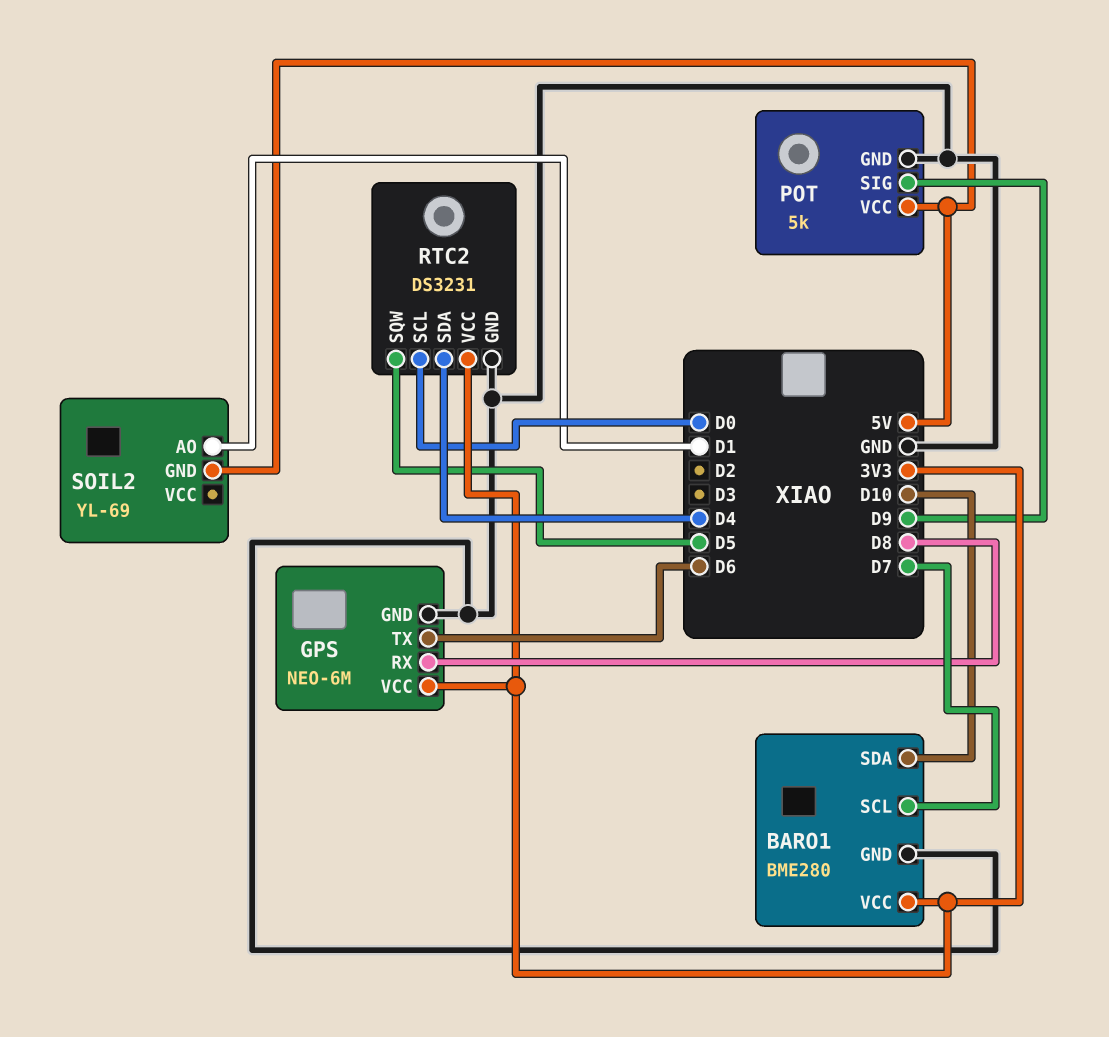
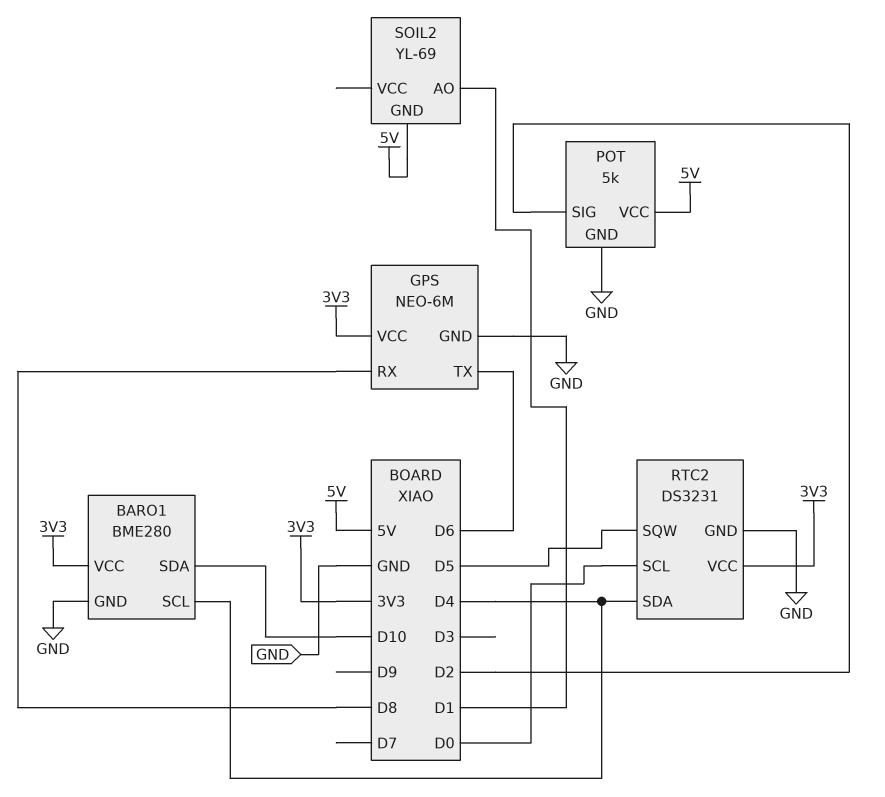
BARO1 pin SCL: D7 -> D4
POT pin SIG: D9 -> D2

